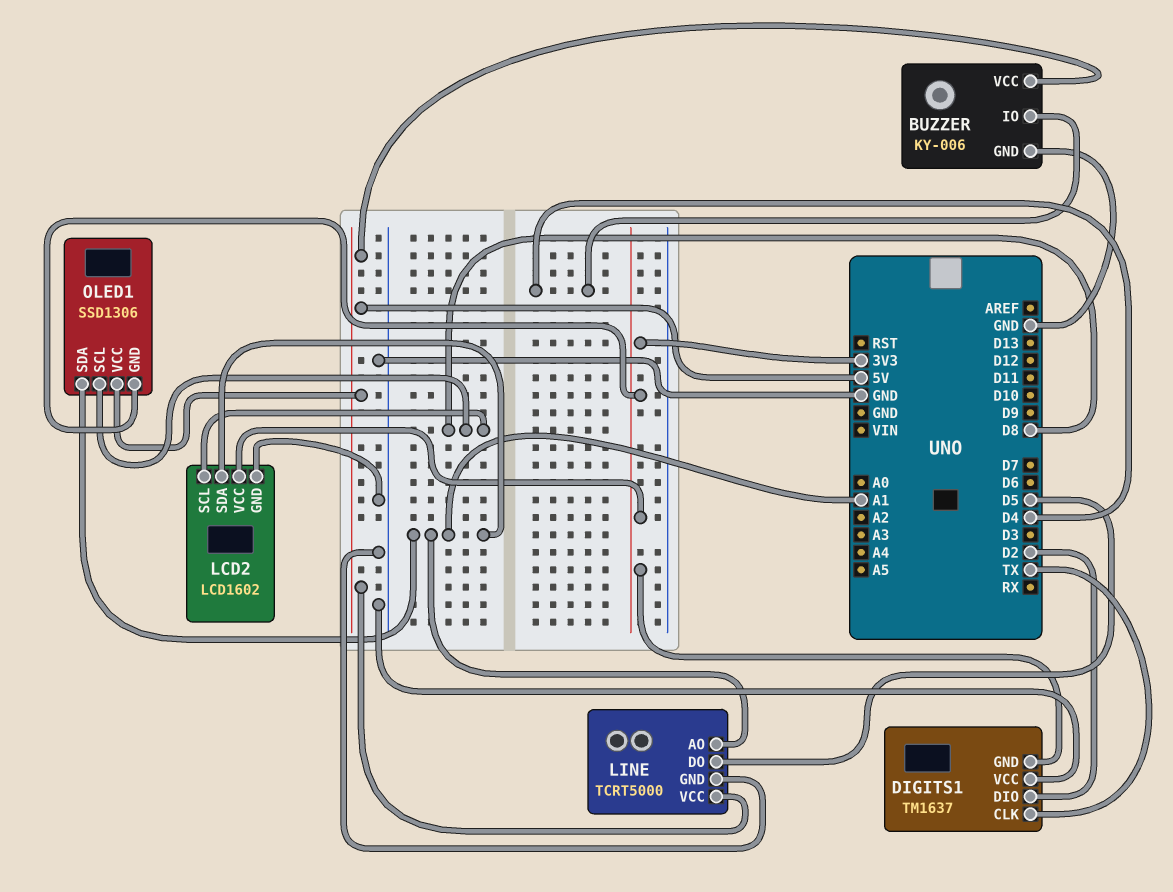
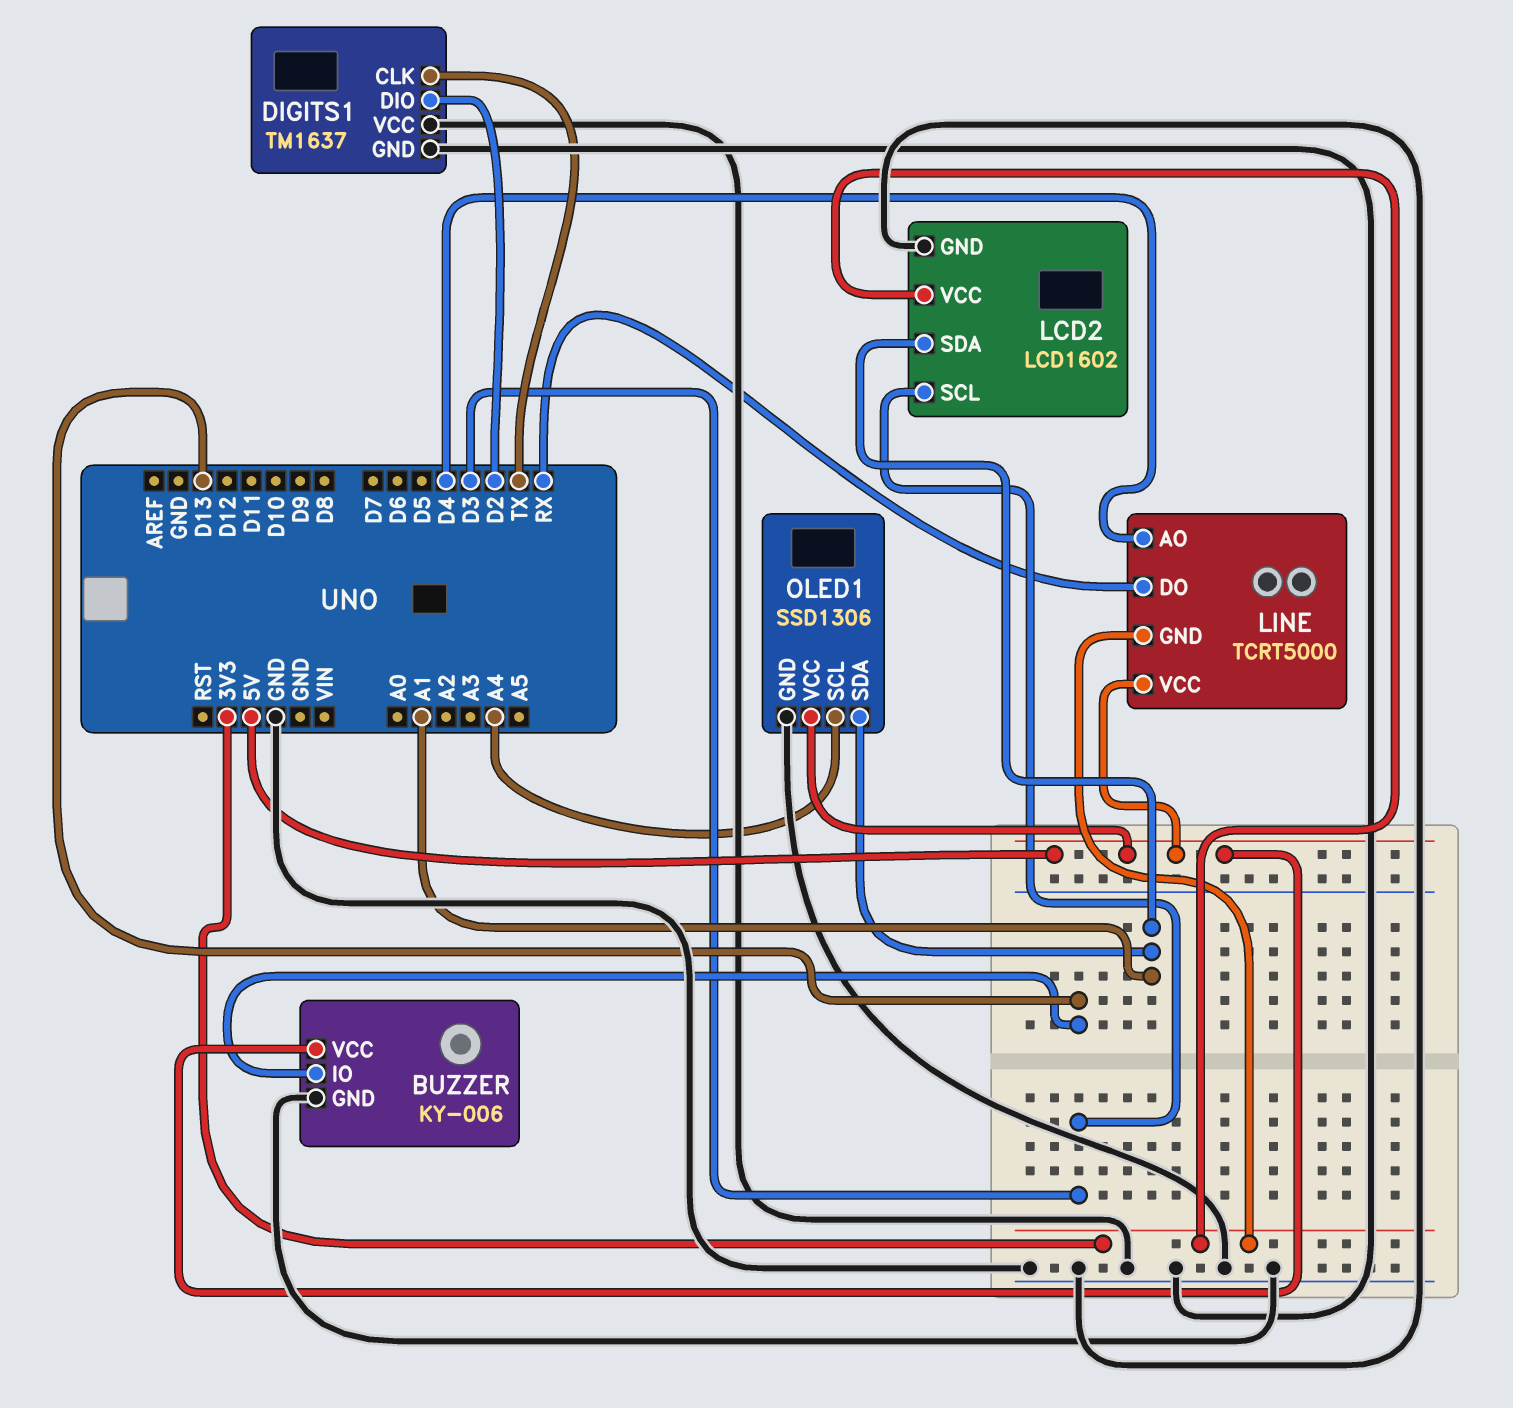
BUZZER pin IO: D4 -> D13
DIGITS1 pin GND: 3V3 -> GND
LCD2 pin SCL: D8 -> D3
LINE pin AO: A1 -> D4
LINE pin DO: D5 -> RX
LINE pin GND: GND -> 3V3
OLED1 pin GND: 3V3 -> GND
OLED1 pin SCL: D8 -> A4

